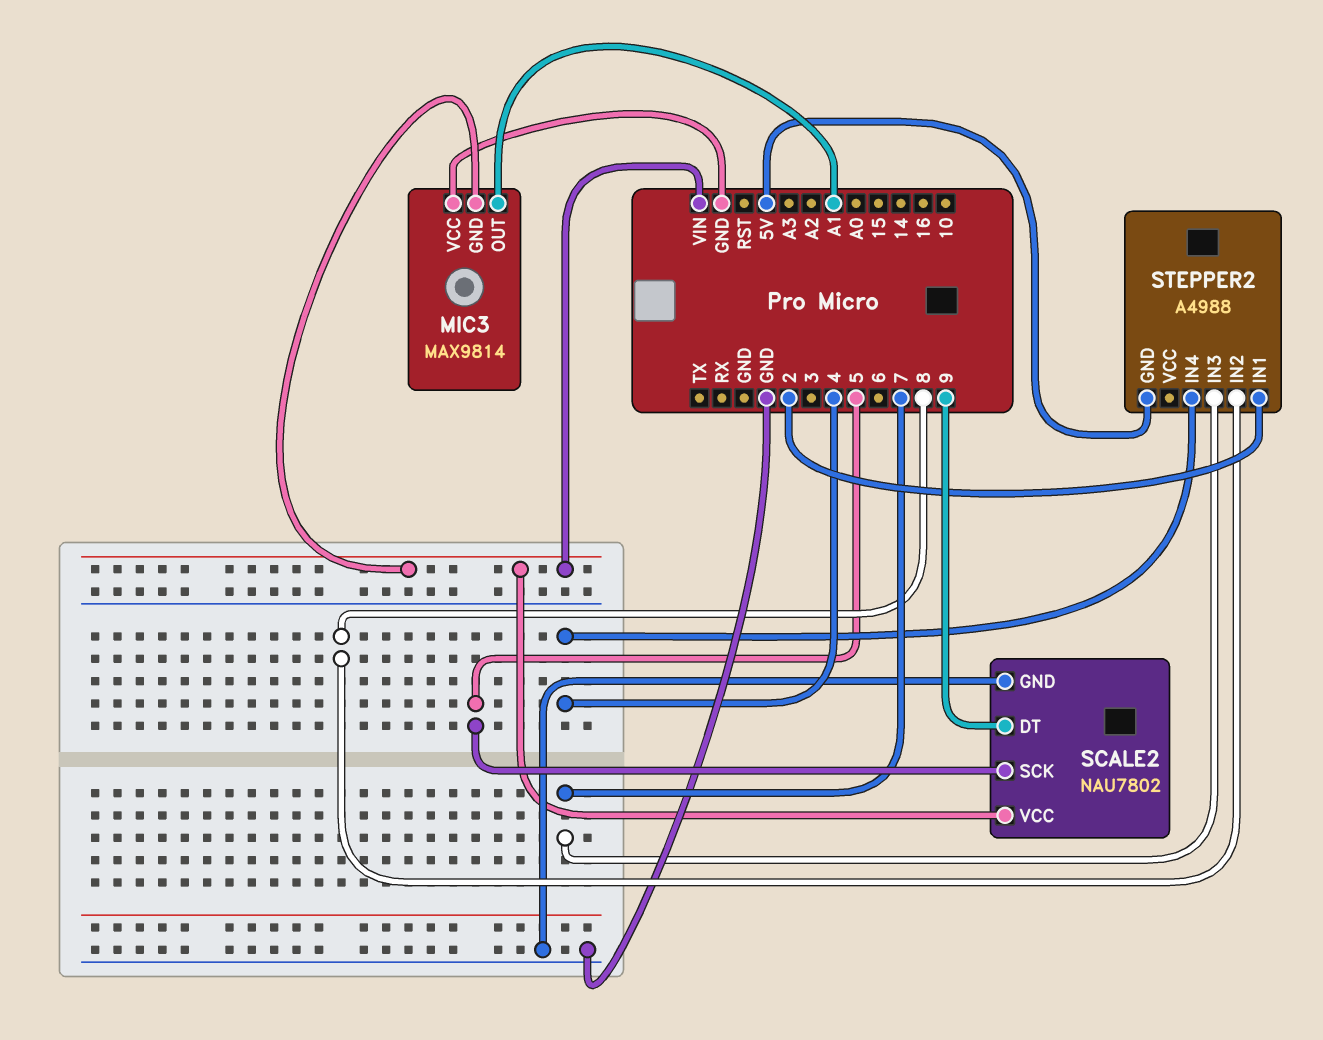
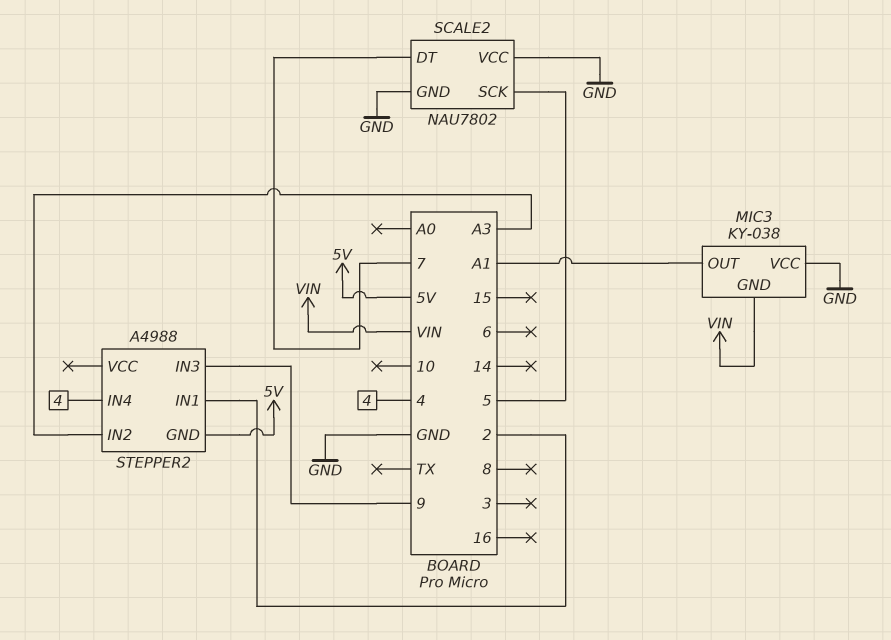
MIC3: MAX9814 -> KY-038
SCALE2 pin DT: 9 -> 7
SCALE2 pin VCC: VIN -> GND
STEPPER2 pin IN2: 8 -> A3
STEPPER2 pin IN3: 7 -> 9

